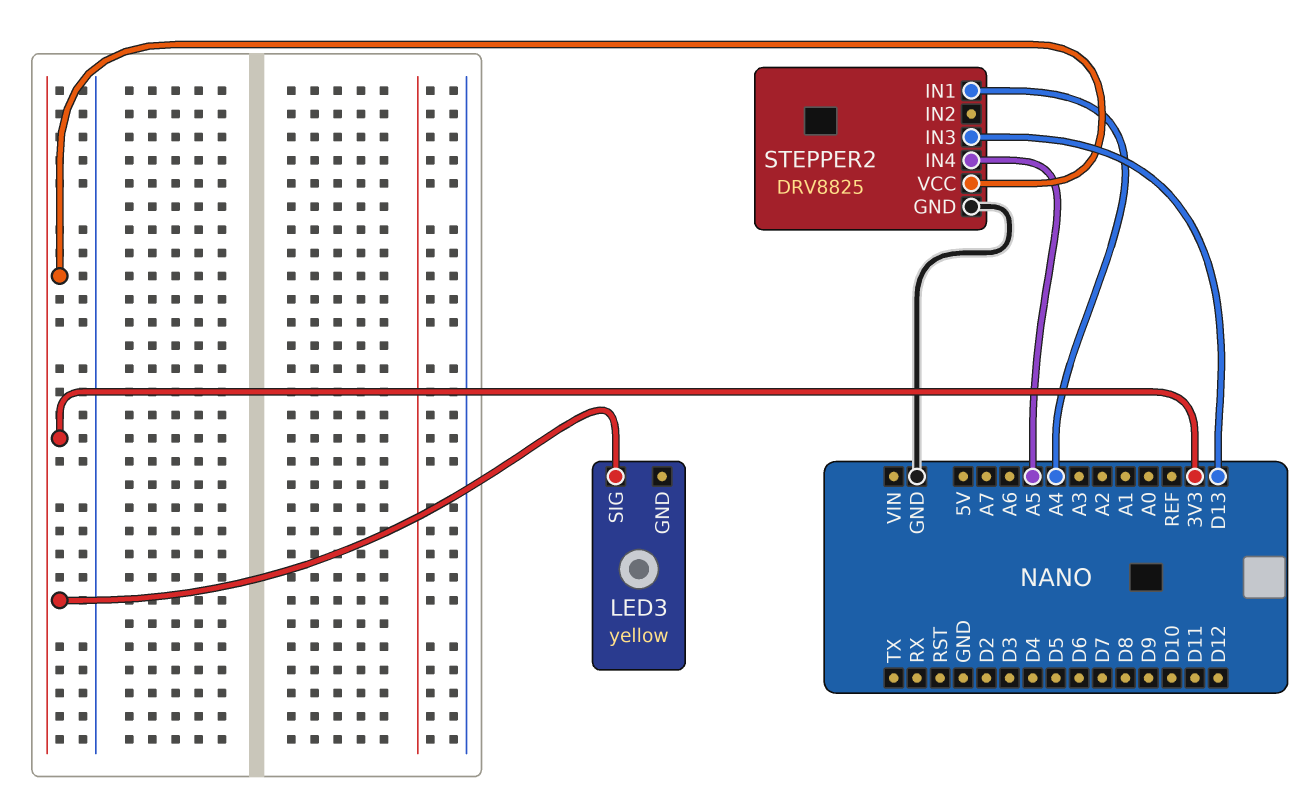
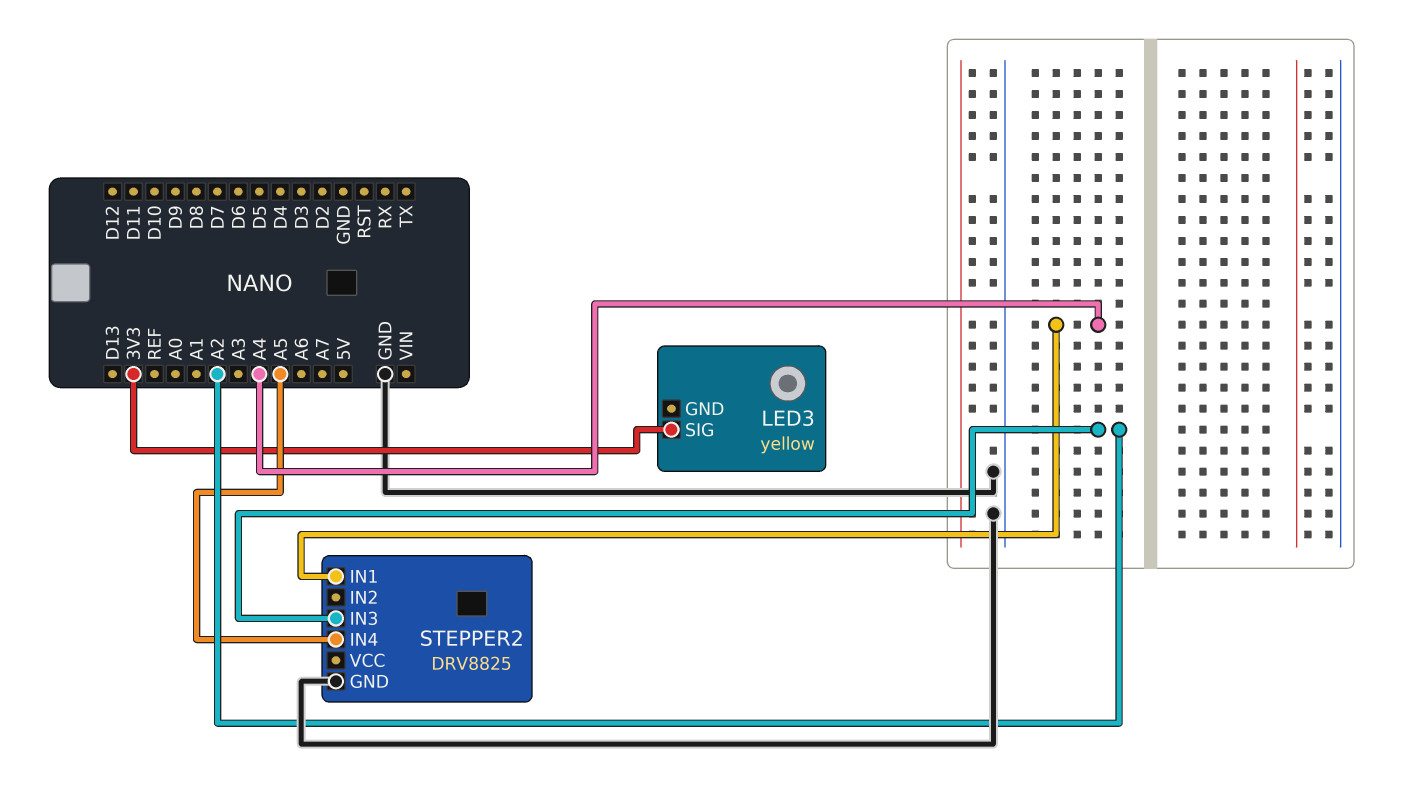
STEPPER2 pin IN3: D13 -> A2
STEPPER2 pin VCC: 3V3 -> none

